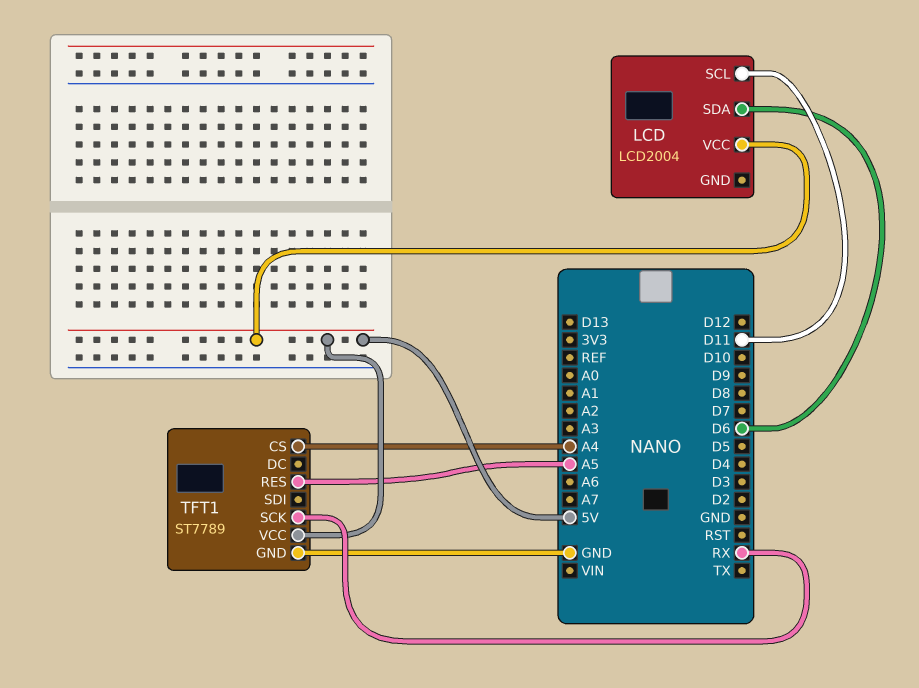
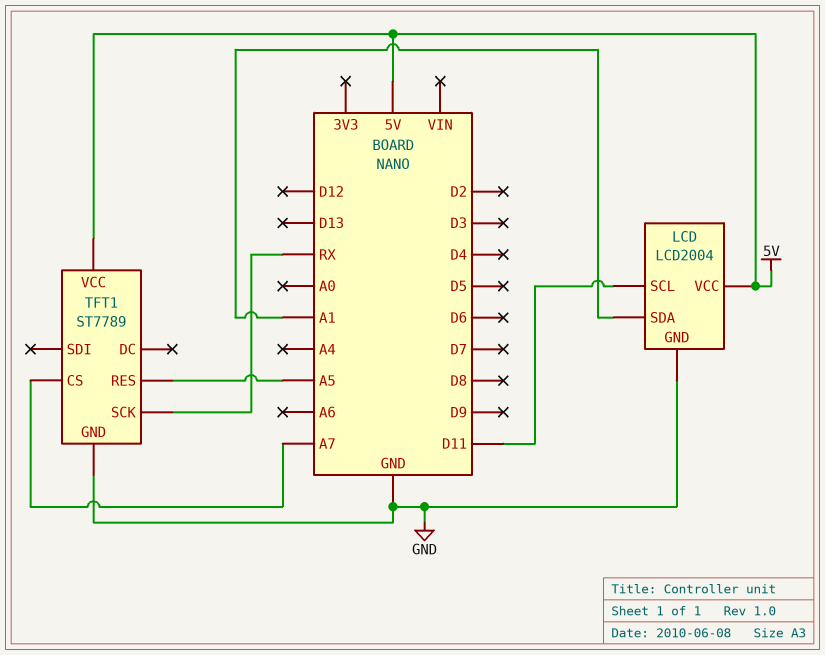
LCD pin GND: none -> GND
LCD pin SDA: D6 -> A1
TFT1 pin CS: A4 -> A7

